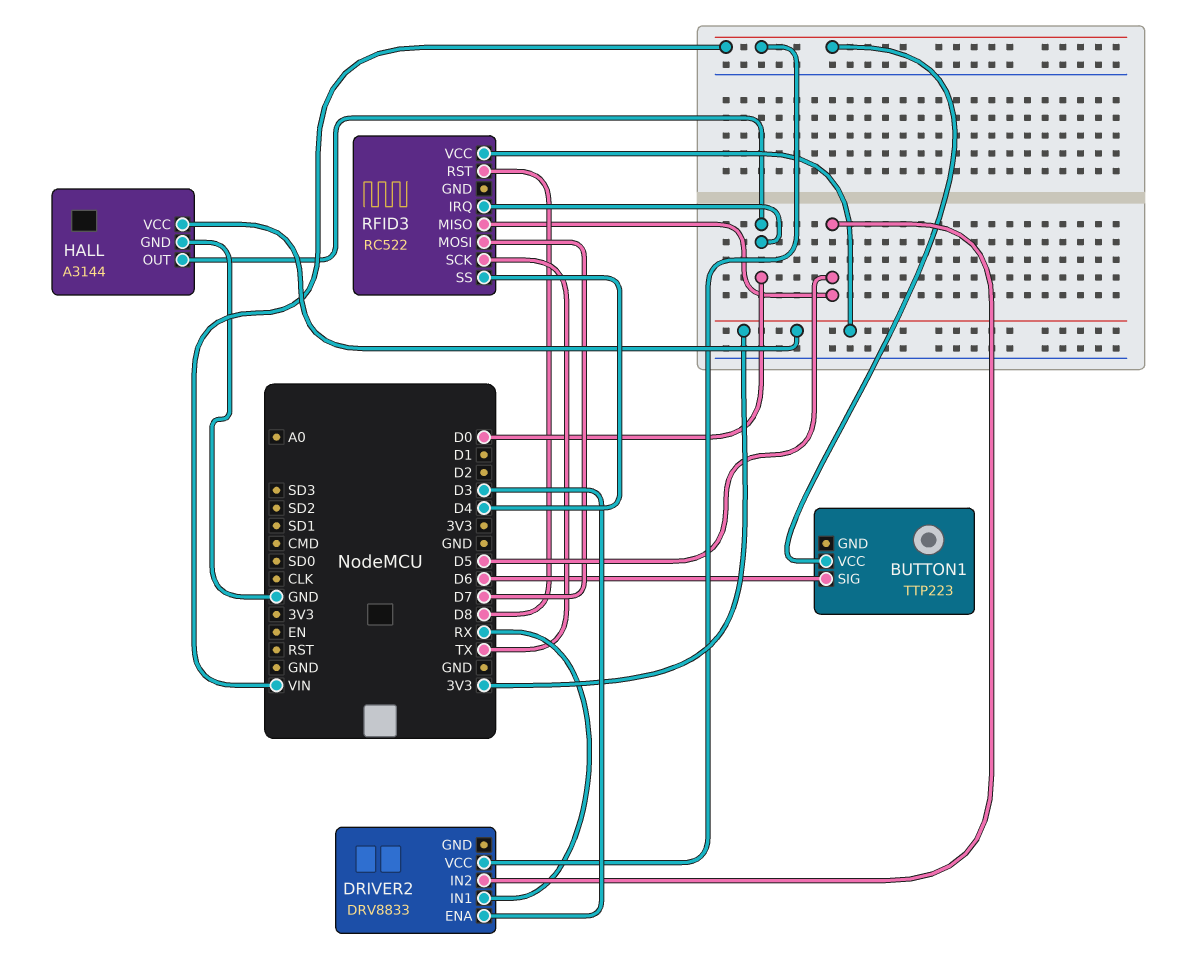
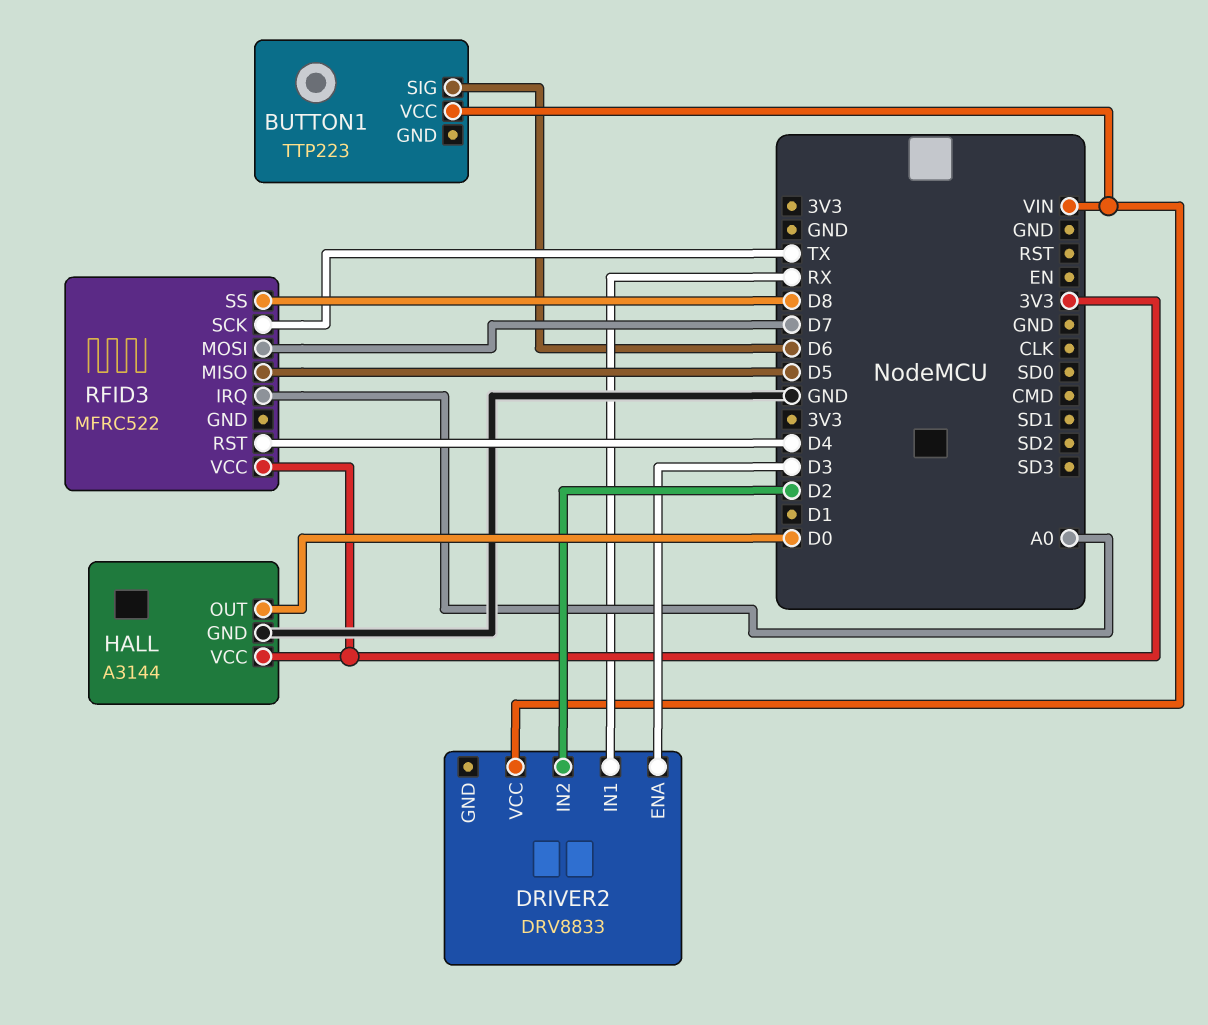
DRIVER2 pin IN2: D5 -> D2
RFID3: RC522 -> MFRC522
RFID3 pin IRQ: D0 -> A0
RFID3 pin RST: D8 -> D4
RFID3 pin SS: D4 -> D8

